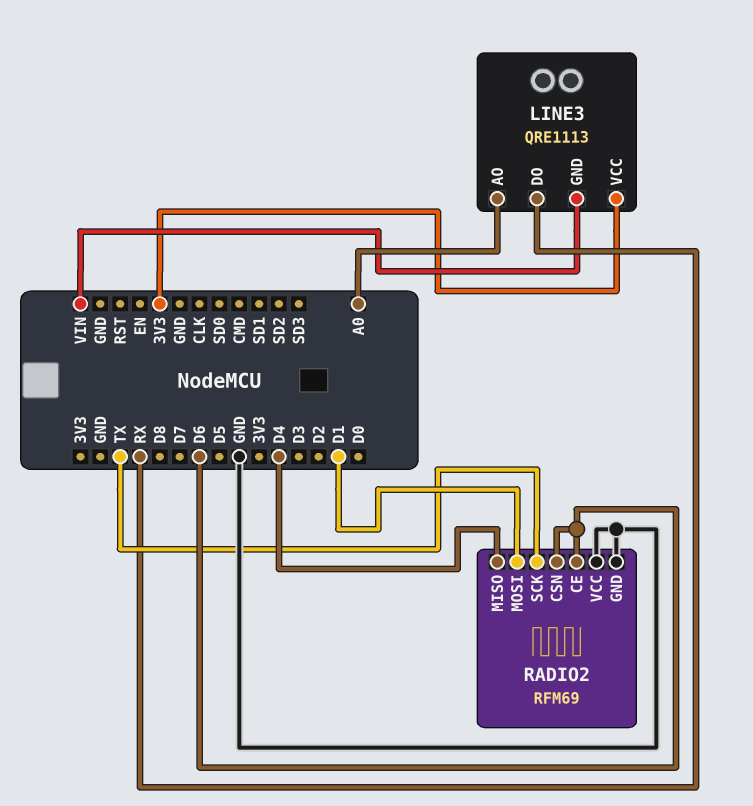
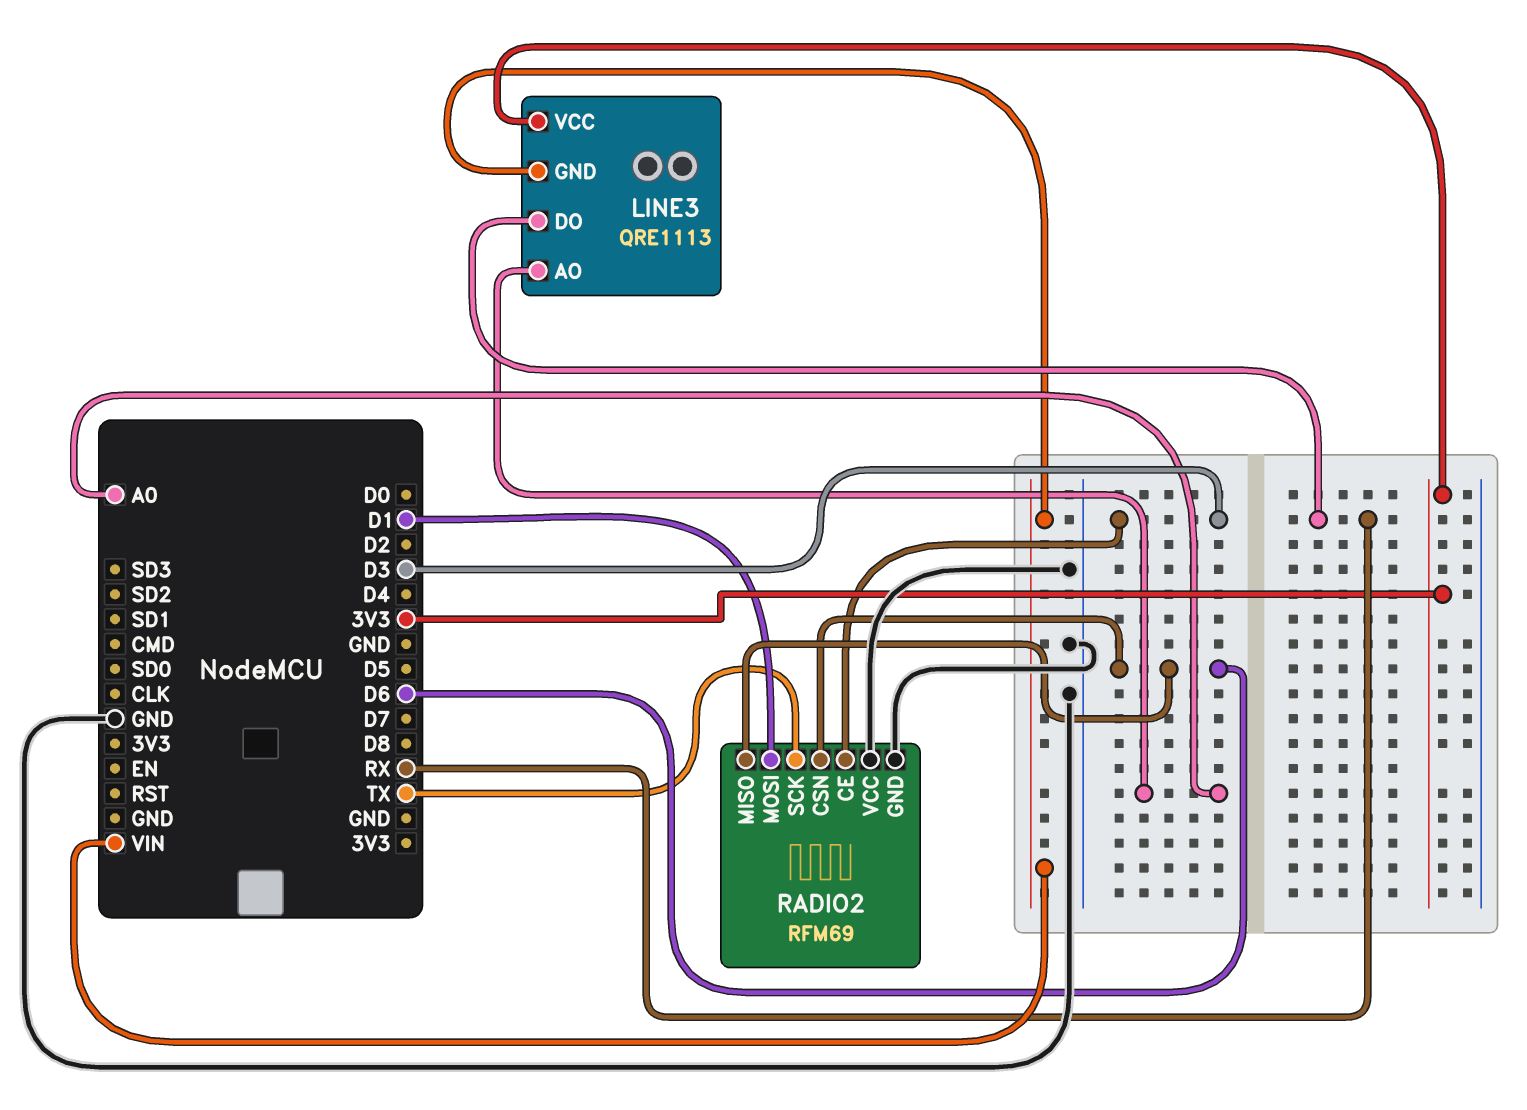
RADIO2 pin CE: D6 -> D3
RADIO2 pin MISO: D4 -> D6

